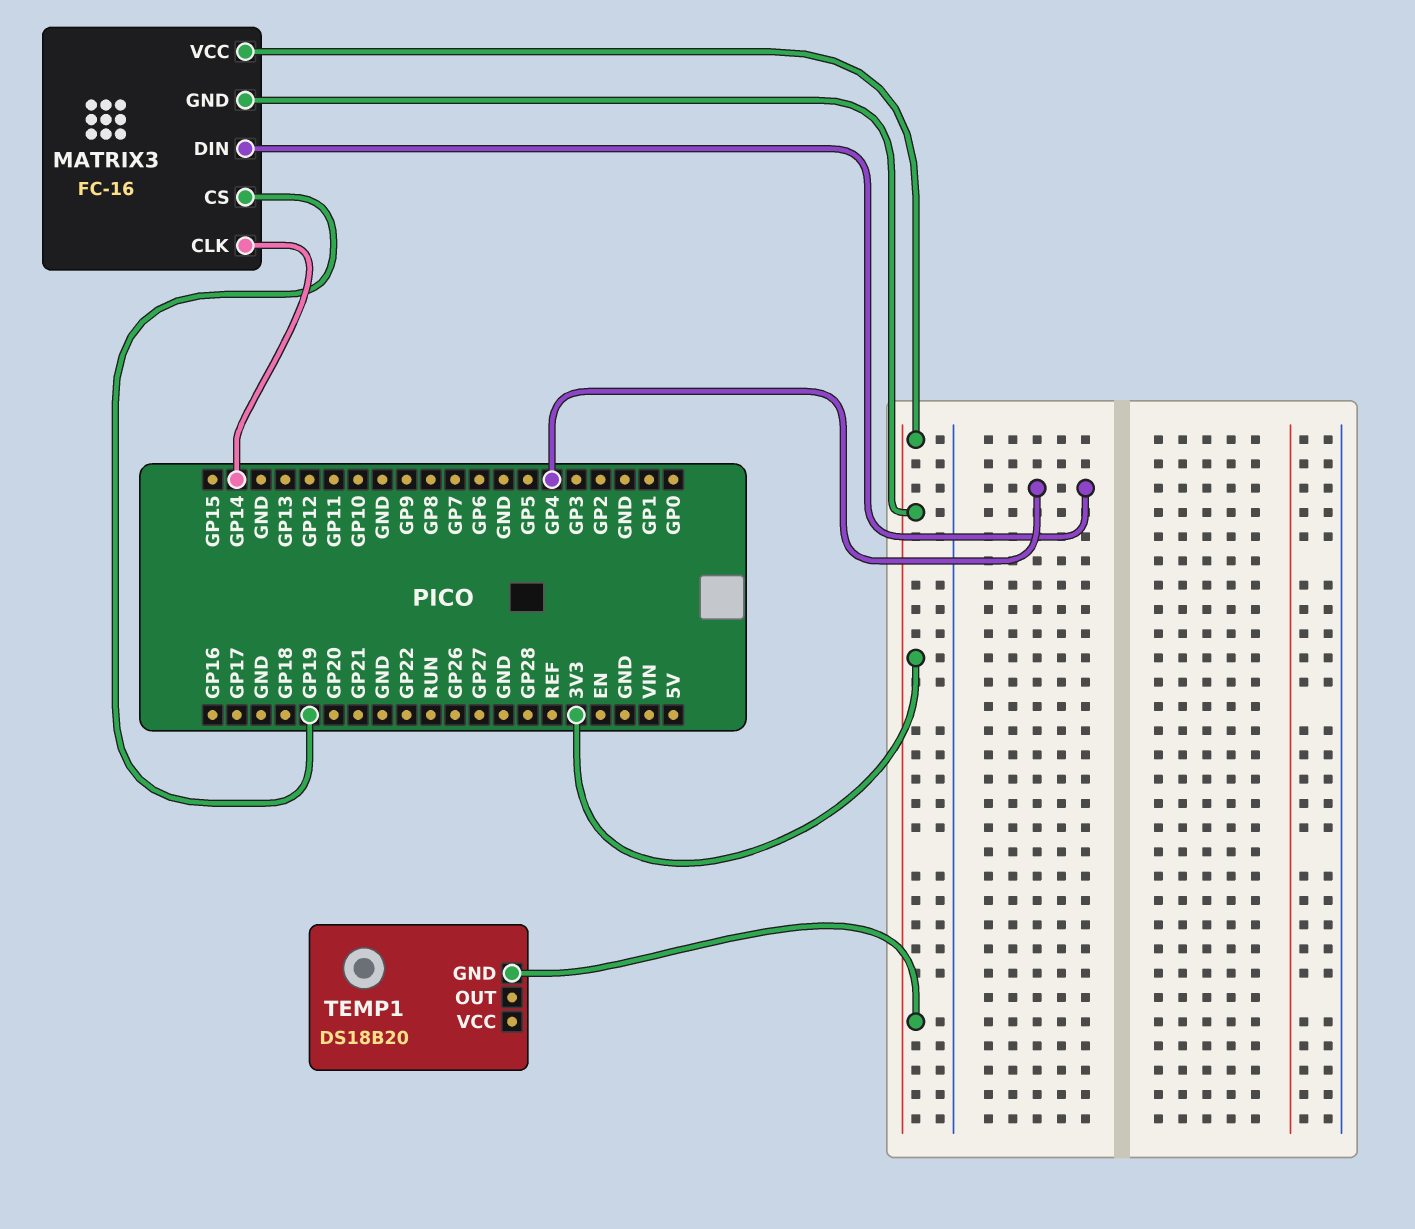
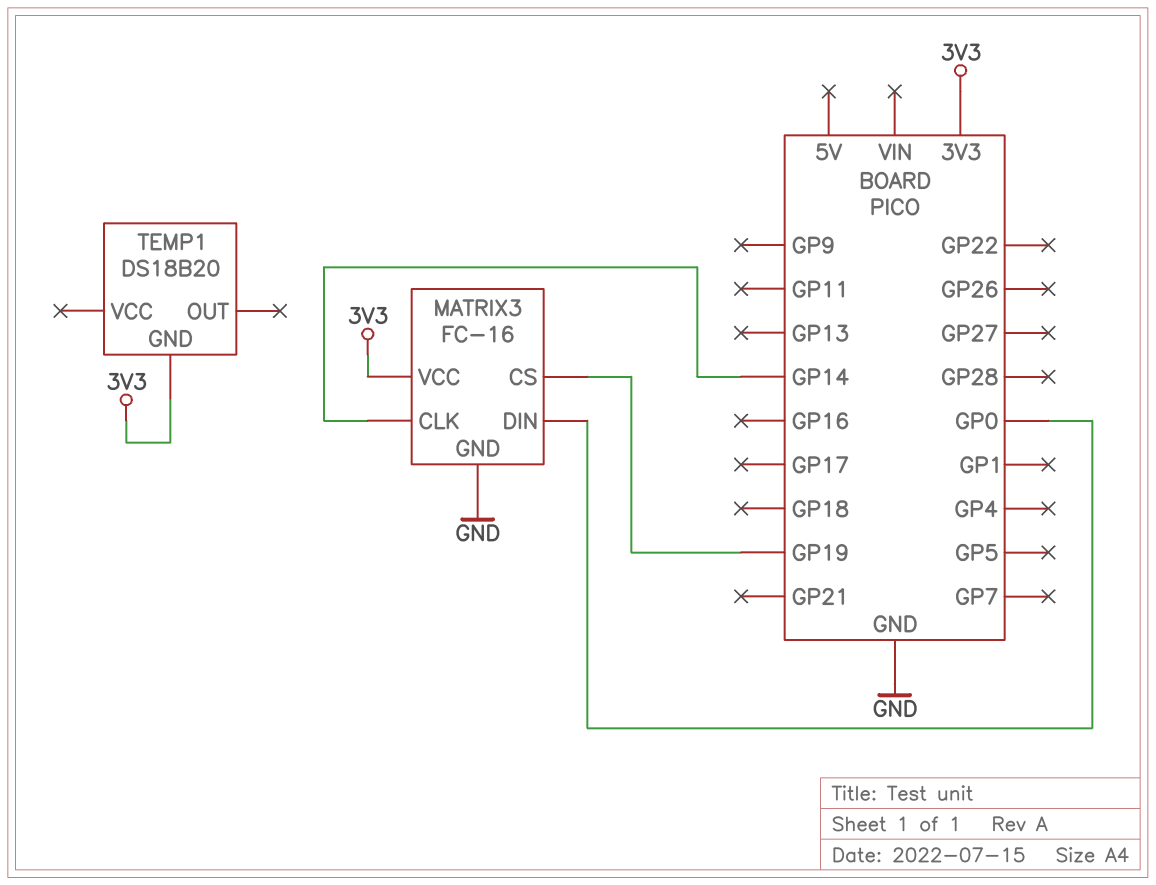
MATRIX3 pin DIN: GP4 -> GP0
MATRIX3 pin GND: 3V3 -> GND

